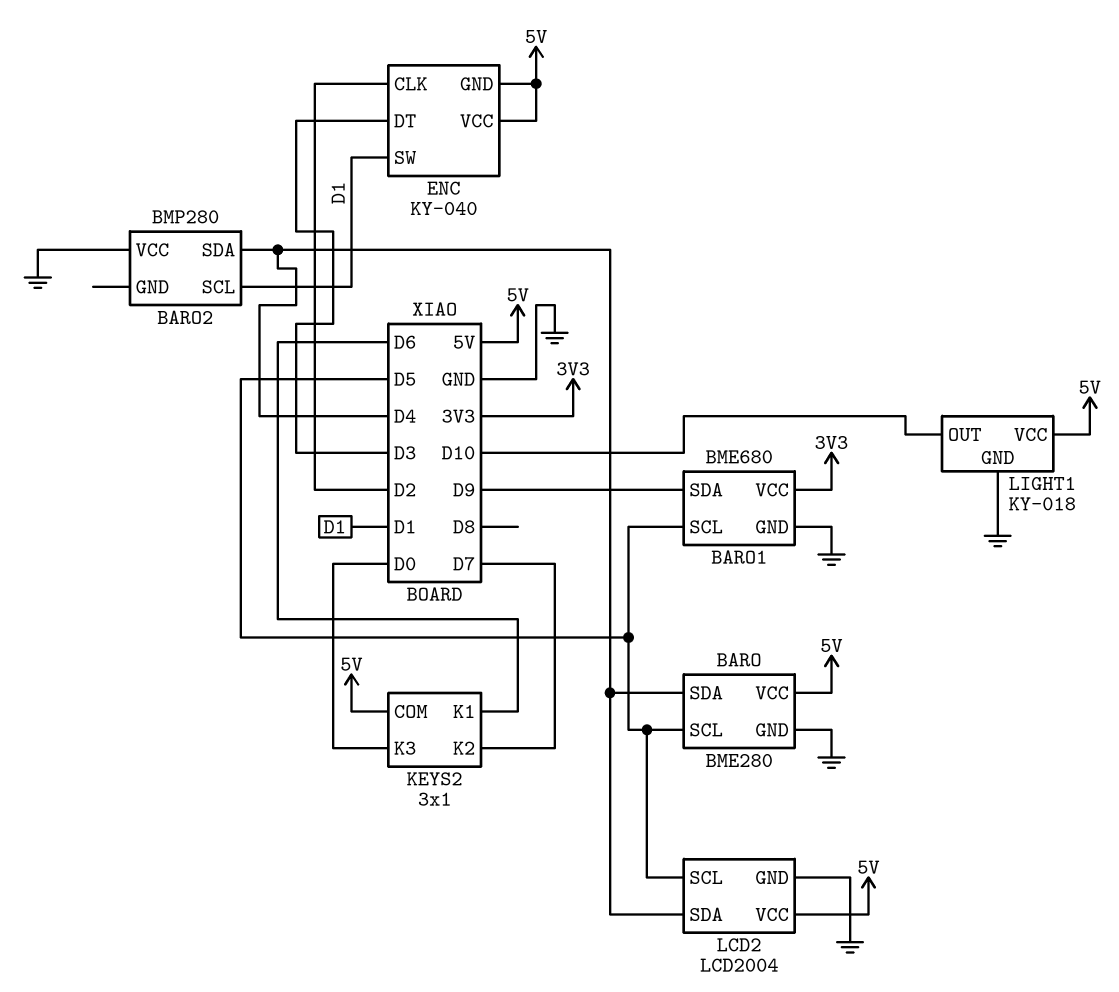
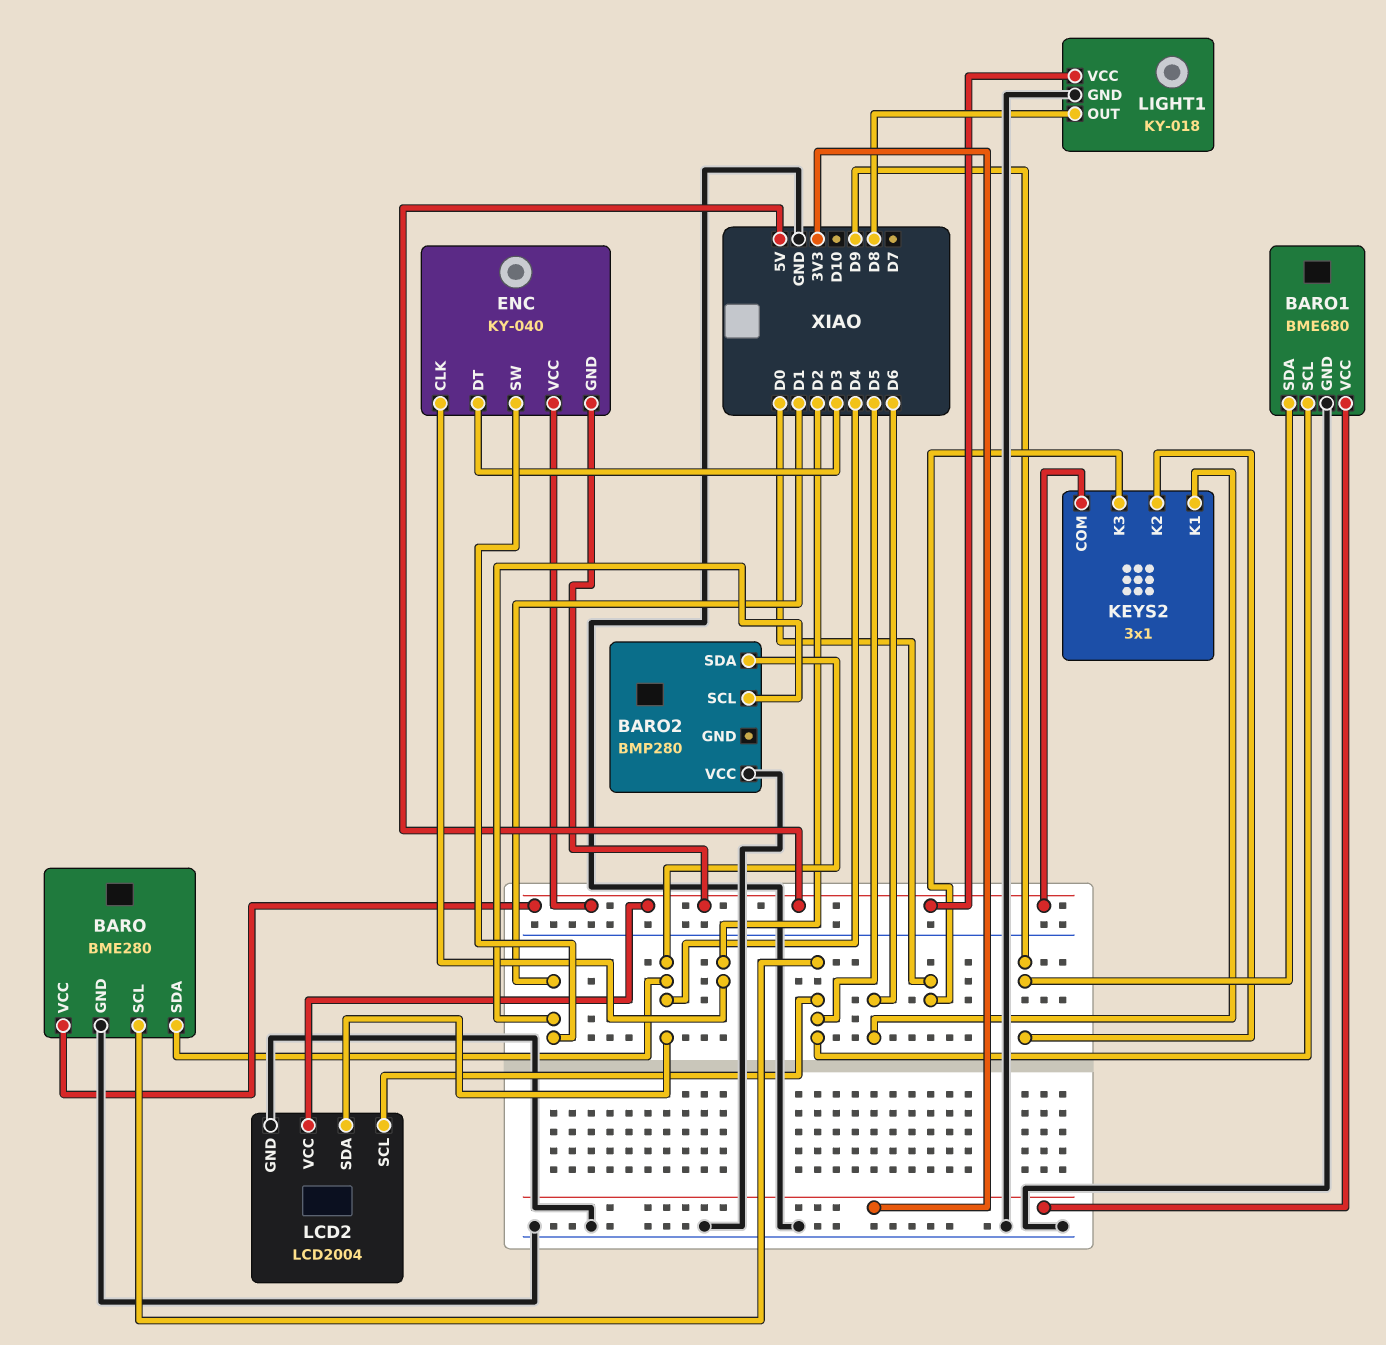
KEYS2 pin K2: D7 -> D9
LIGHT1 pin OUT: D10 -> D8

